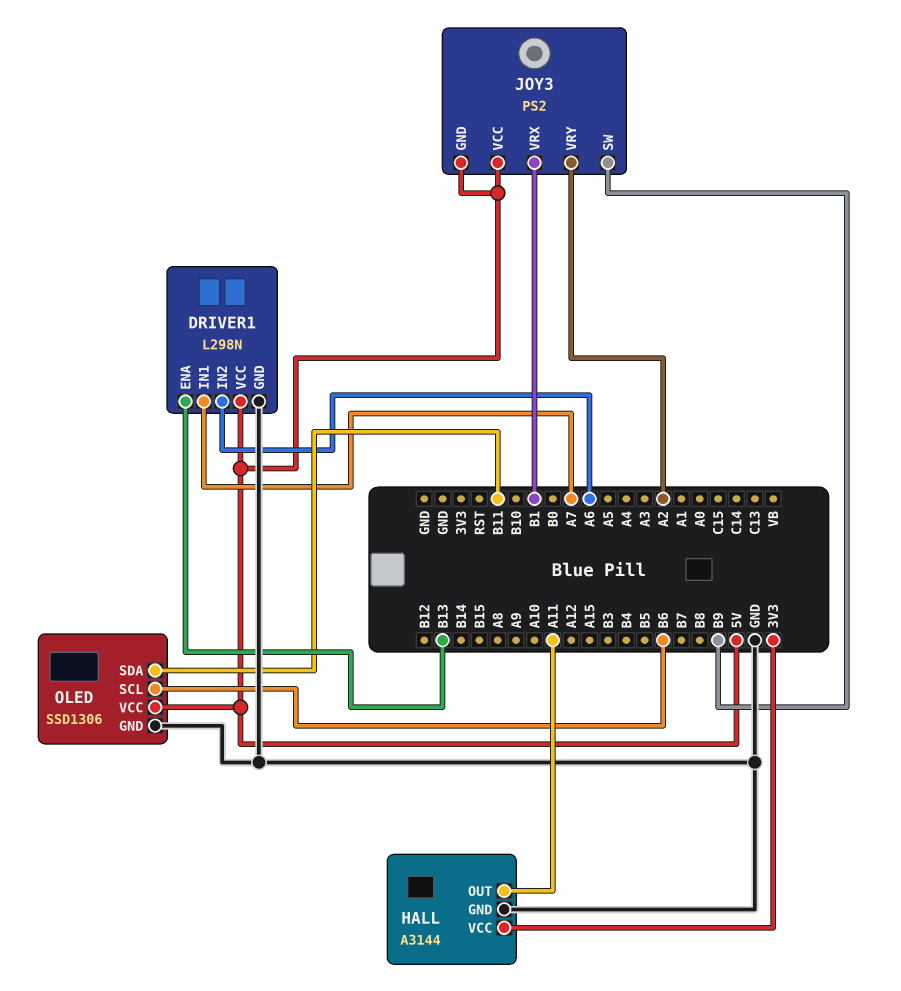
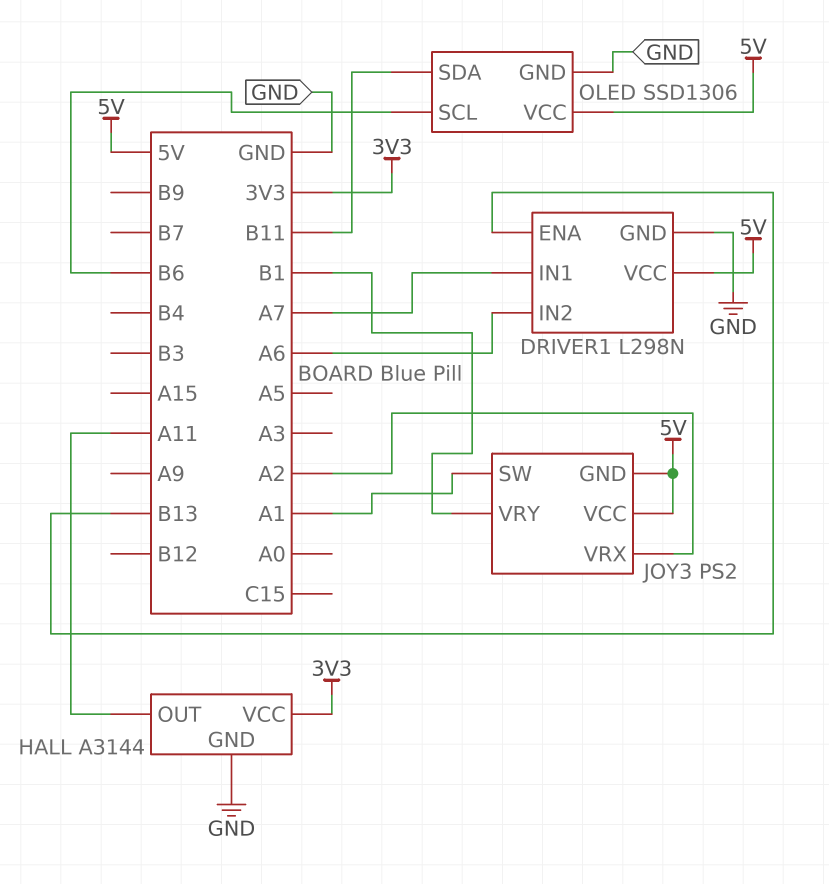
JOY3 pin SW: B9 -> A1
JOY3 pin VRX: B1 -> A2
JOY3 pin VRY: A2 -> B1

